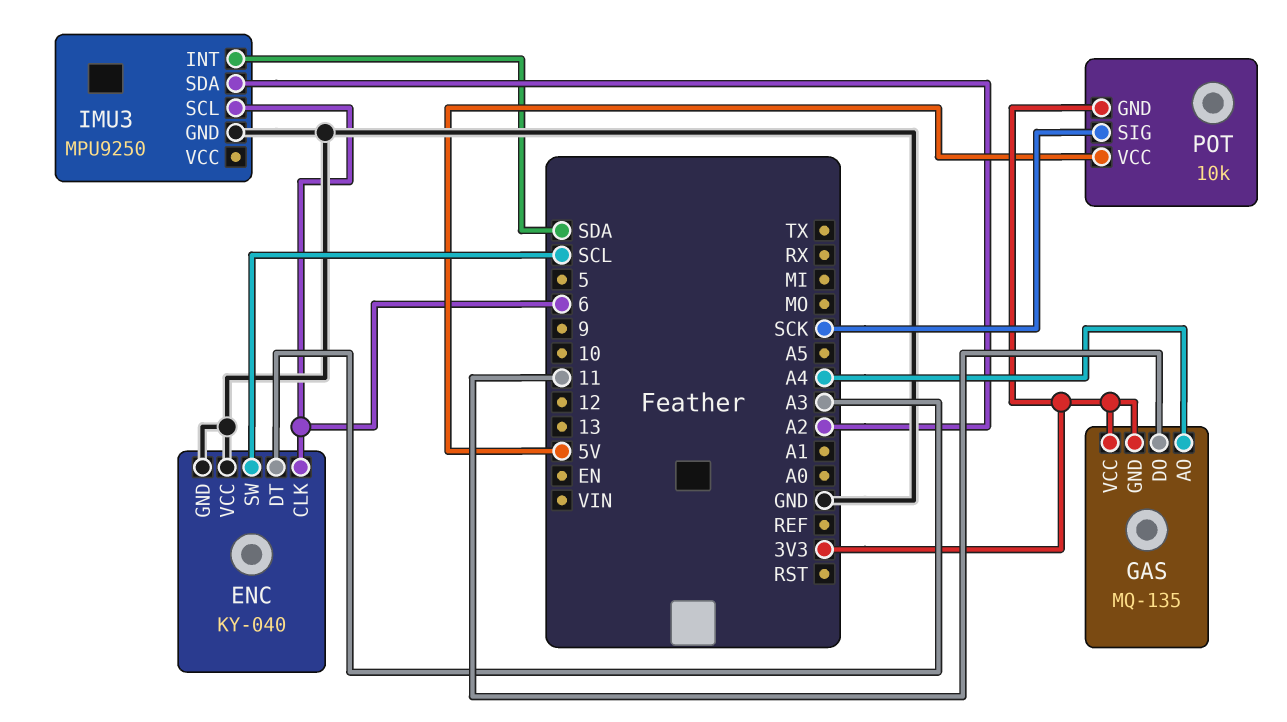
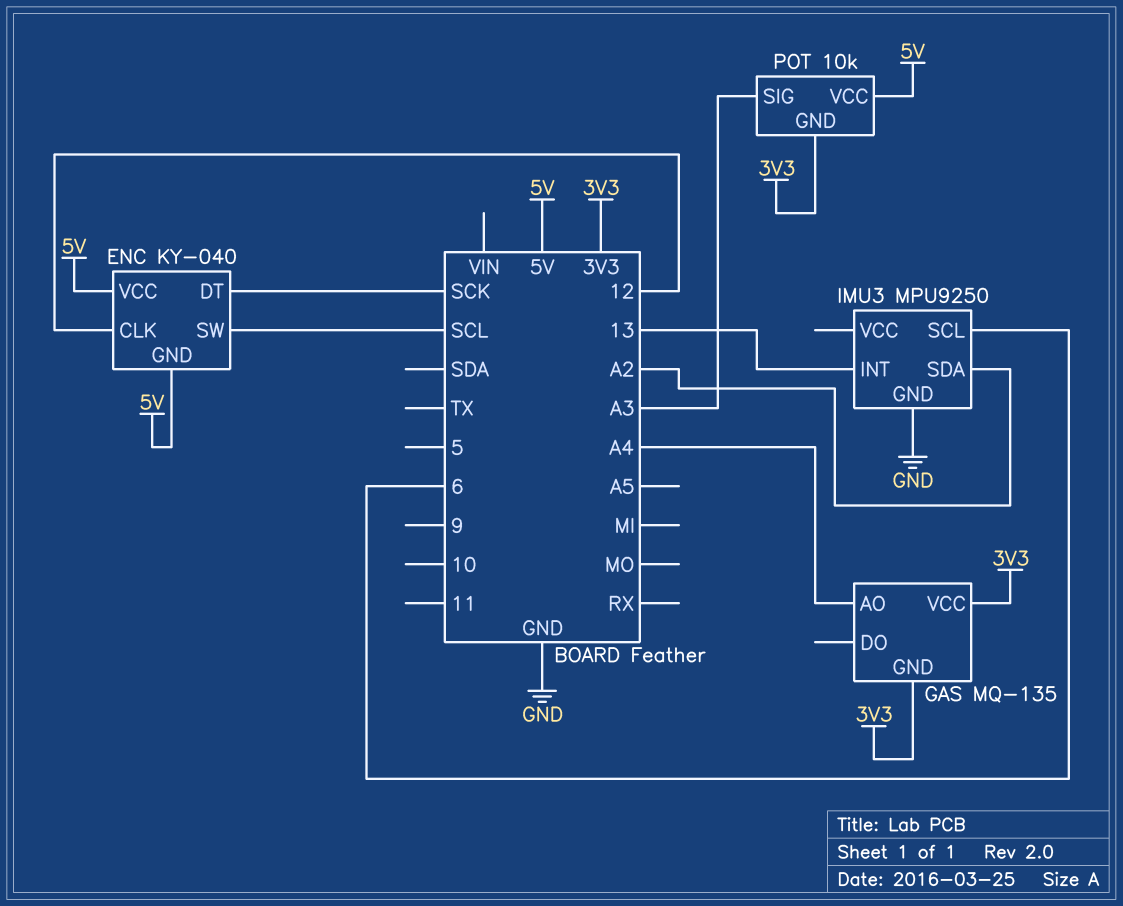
ENC pin CLK: 6 -> 12
ENC pin DT: A3 -> SCK
ENC pin GND: GND -> 5V
ENC pin VCC: GND -> 5V
GAS pin DO: 11 -> none
IMU3 pin INT: SDA -> 13
POT pin SIG: SCK -> A3

